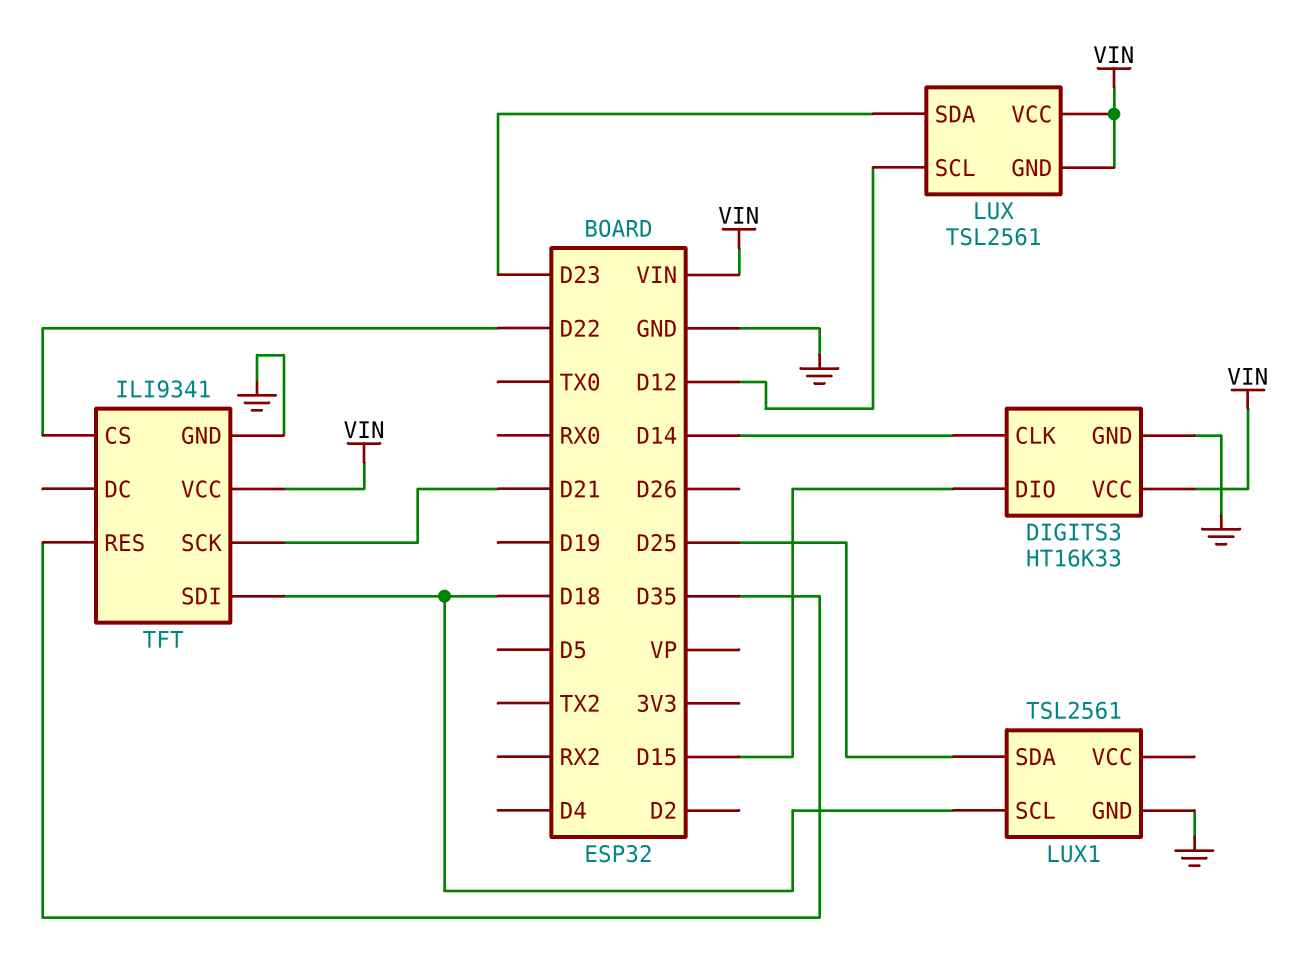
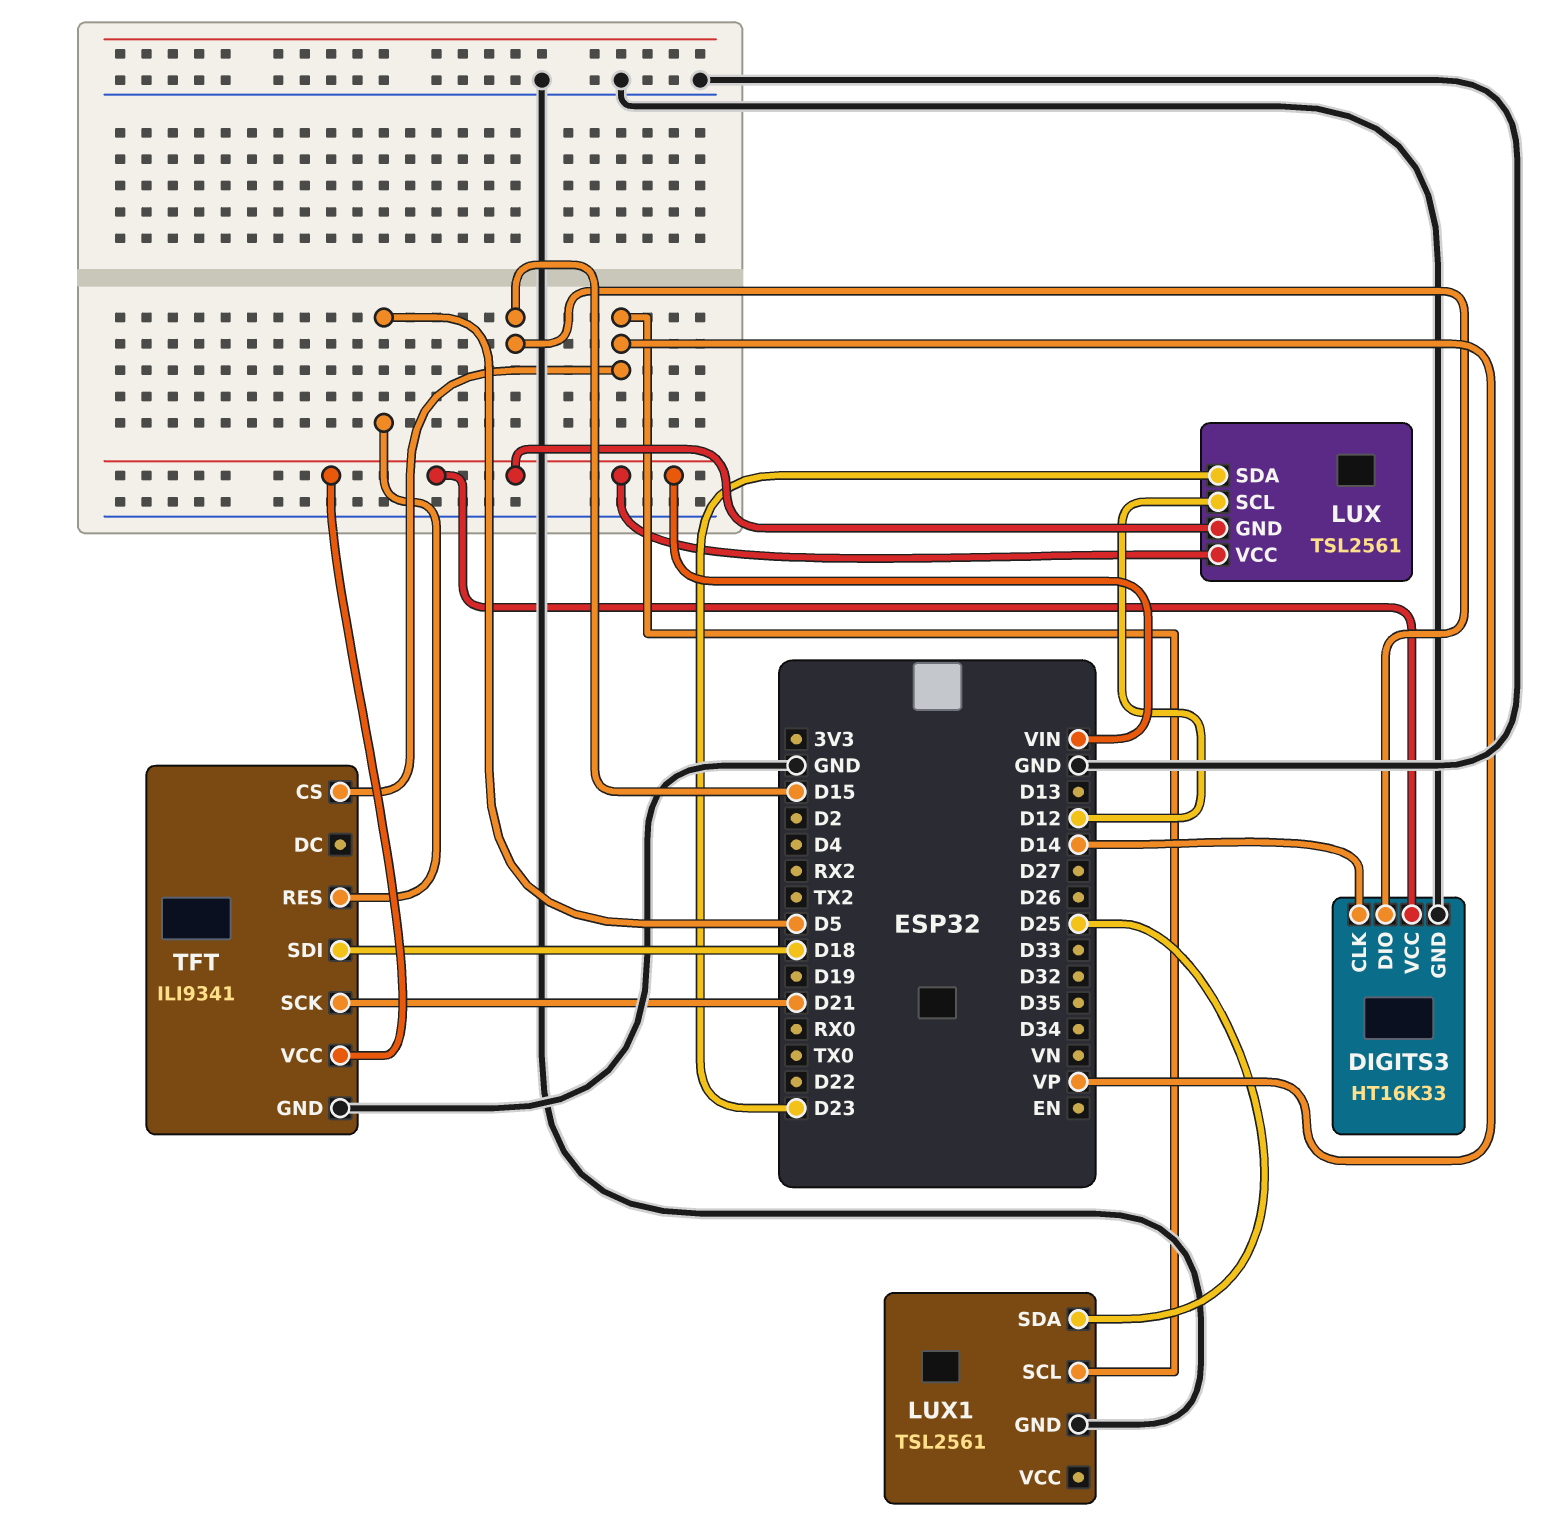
LUX1 pin SCL: D18 -> VP
TFT pin CS: D22 -> VP
TFT pin RES: D35 -> D5

